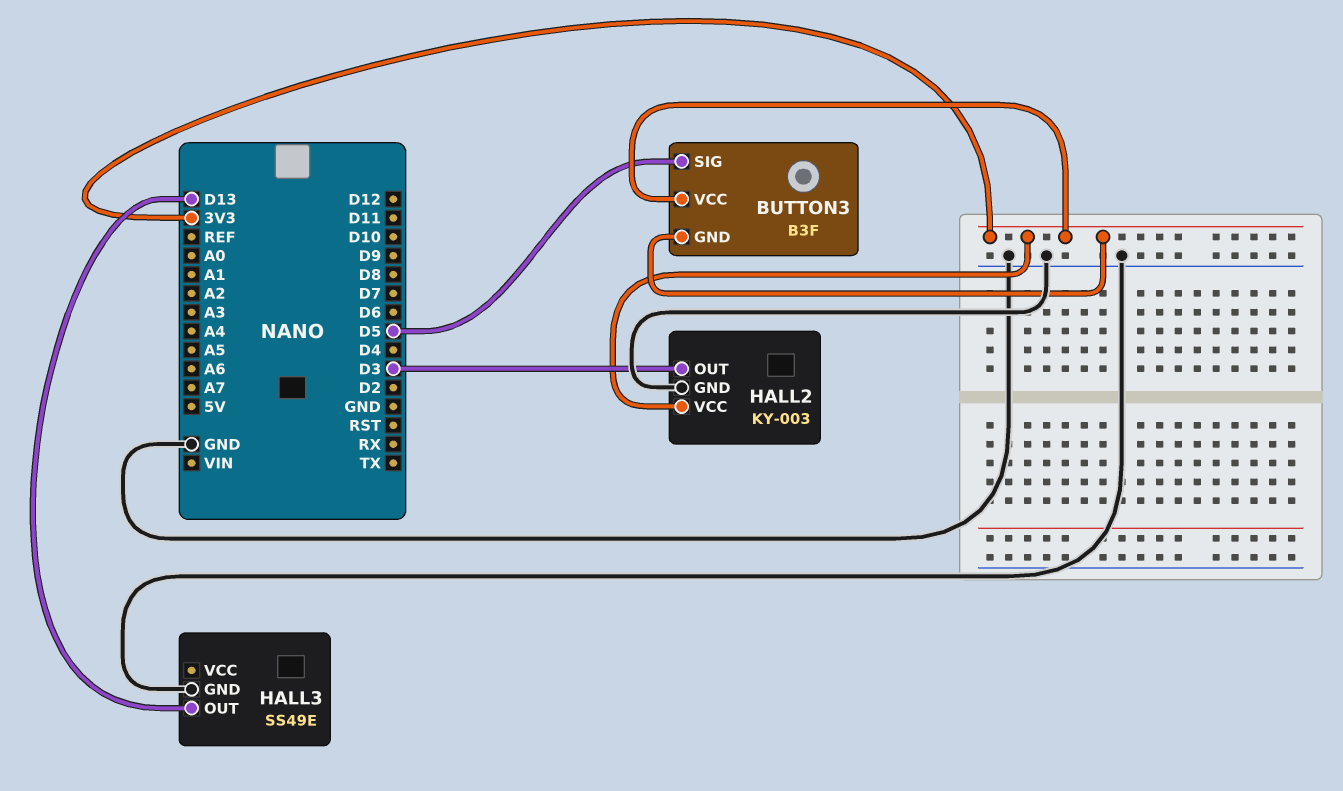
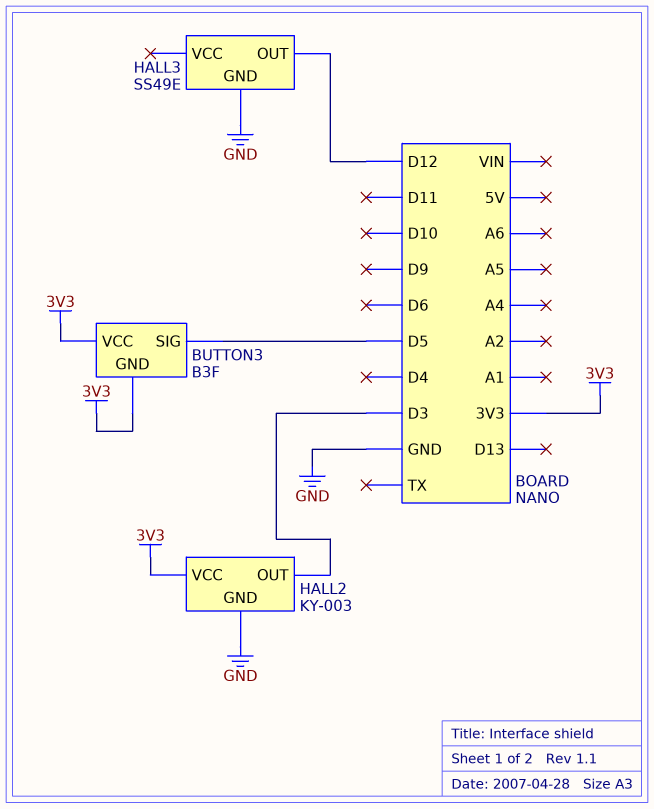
HALL3 pin OUT: D13 -> D12

